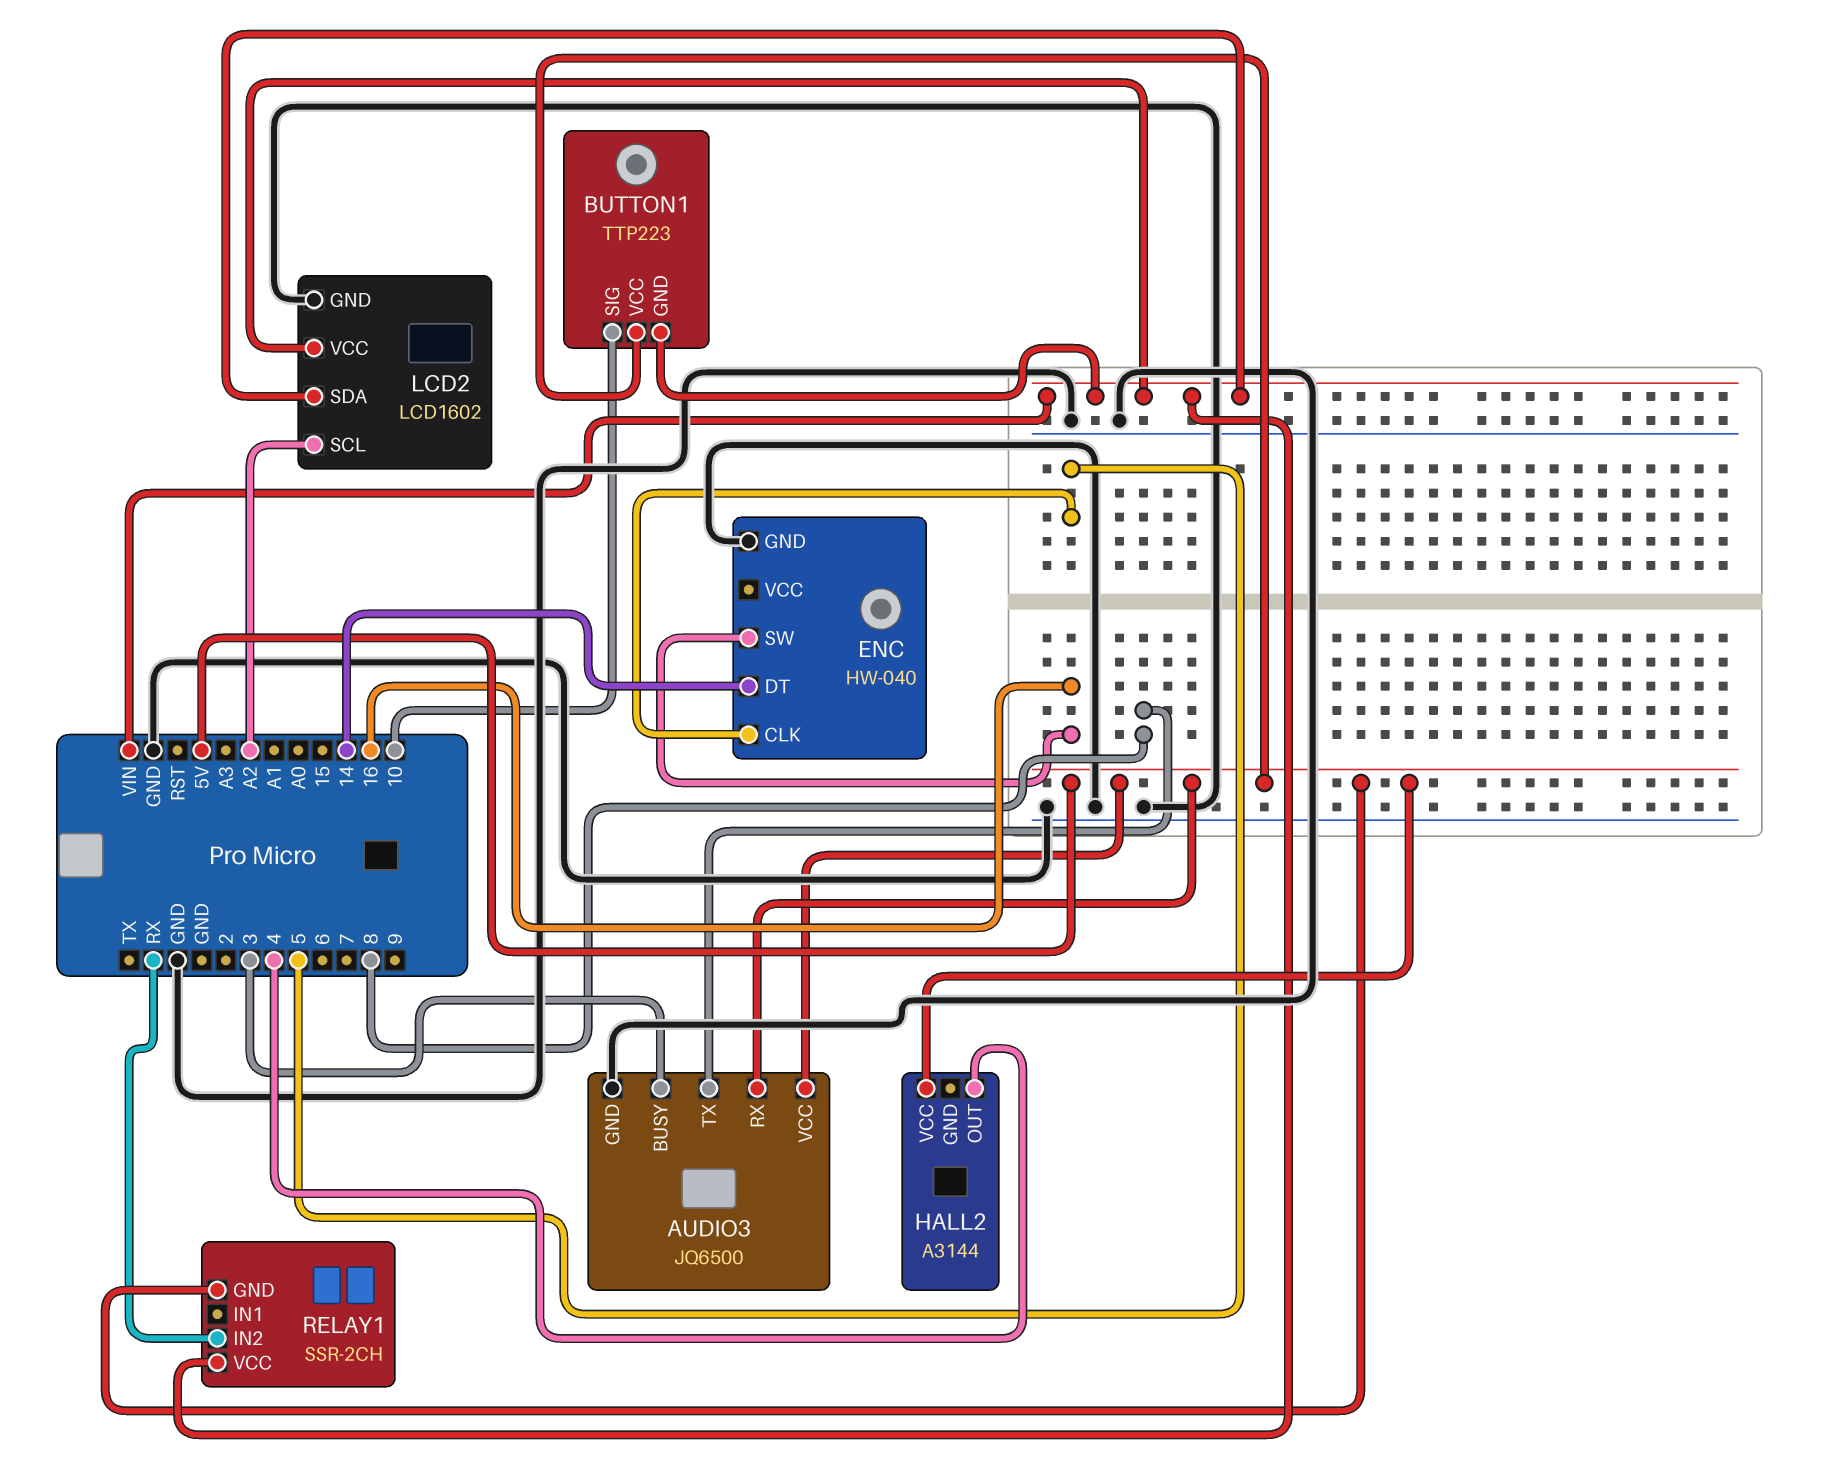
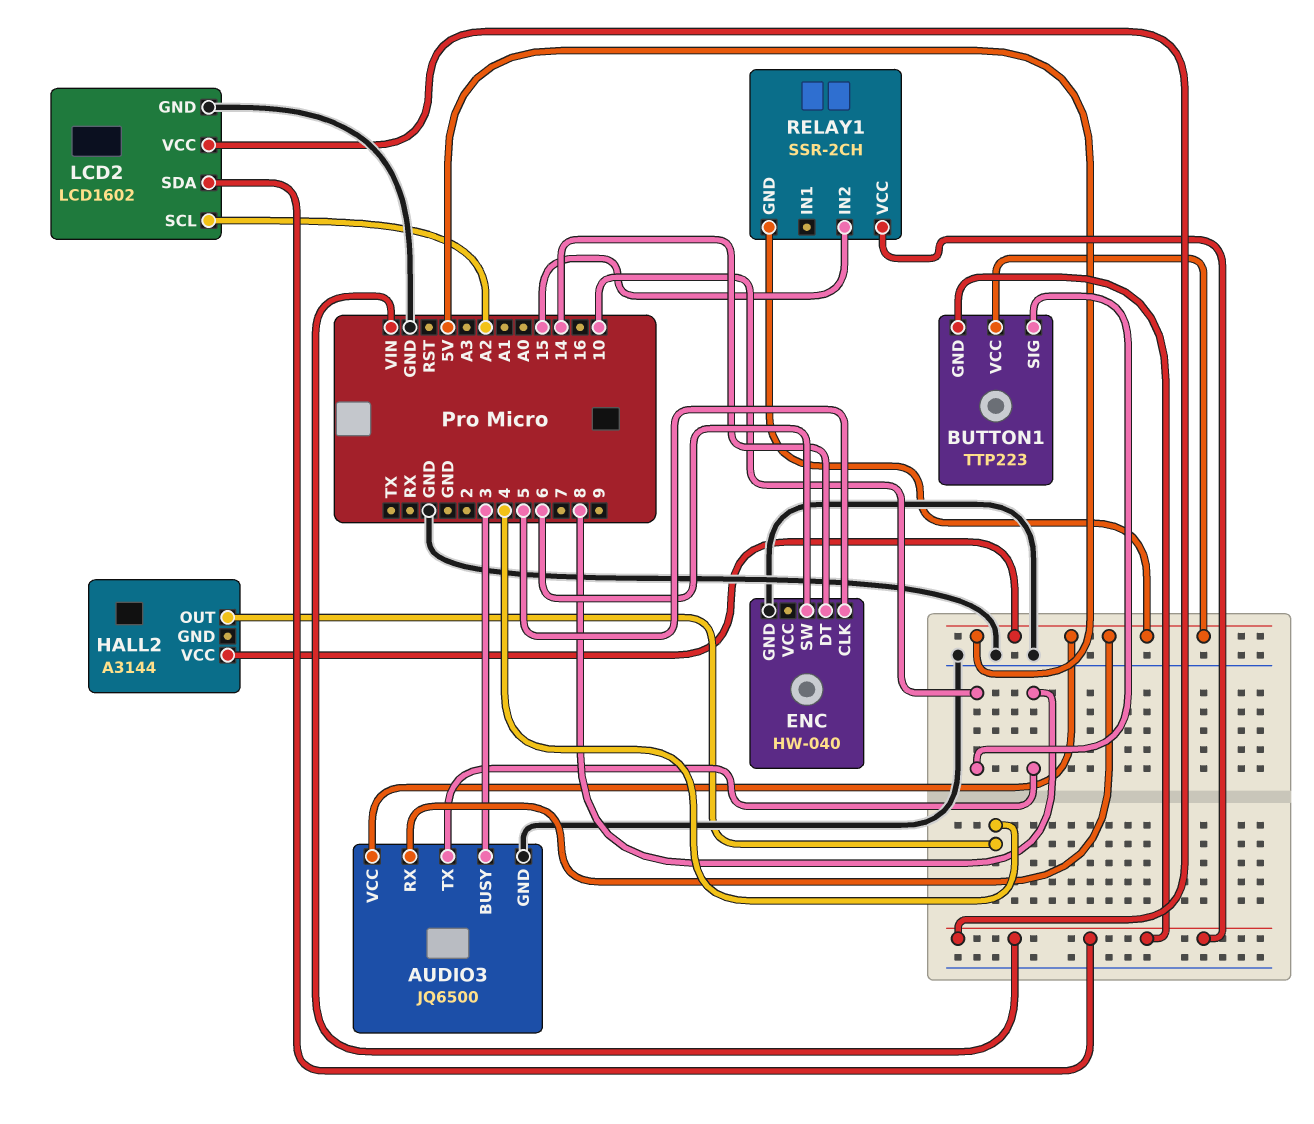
ENC pin SW: 16 -> 6
RELAY1 pin IN2: RX -> 15

